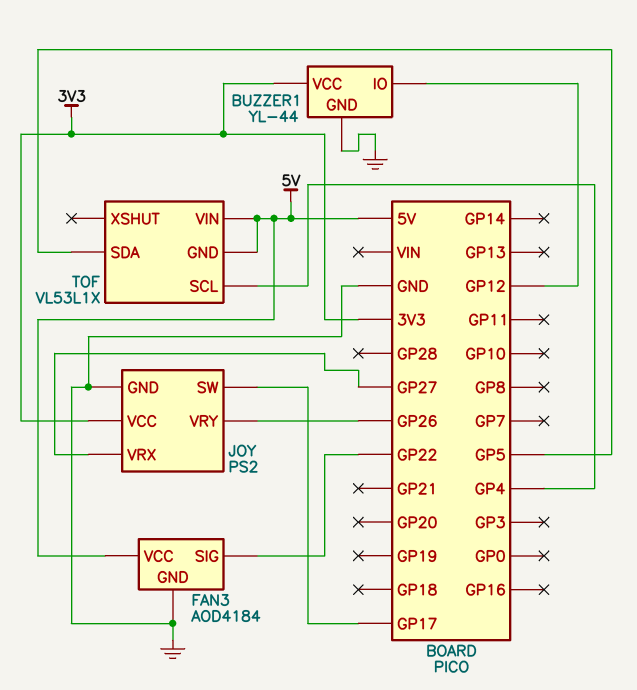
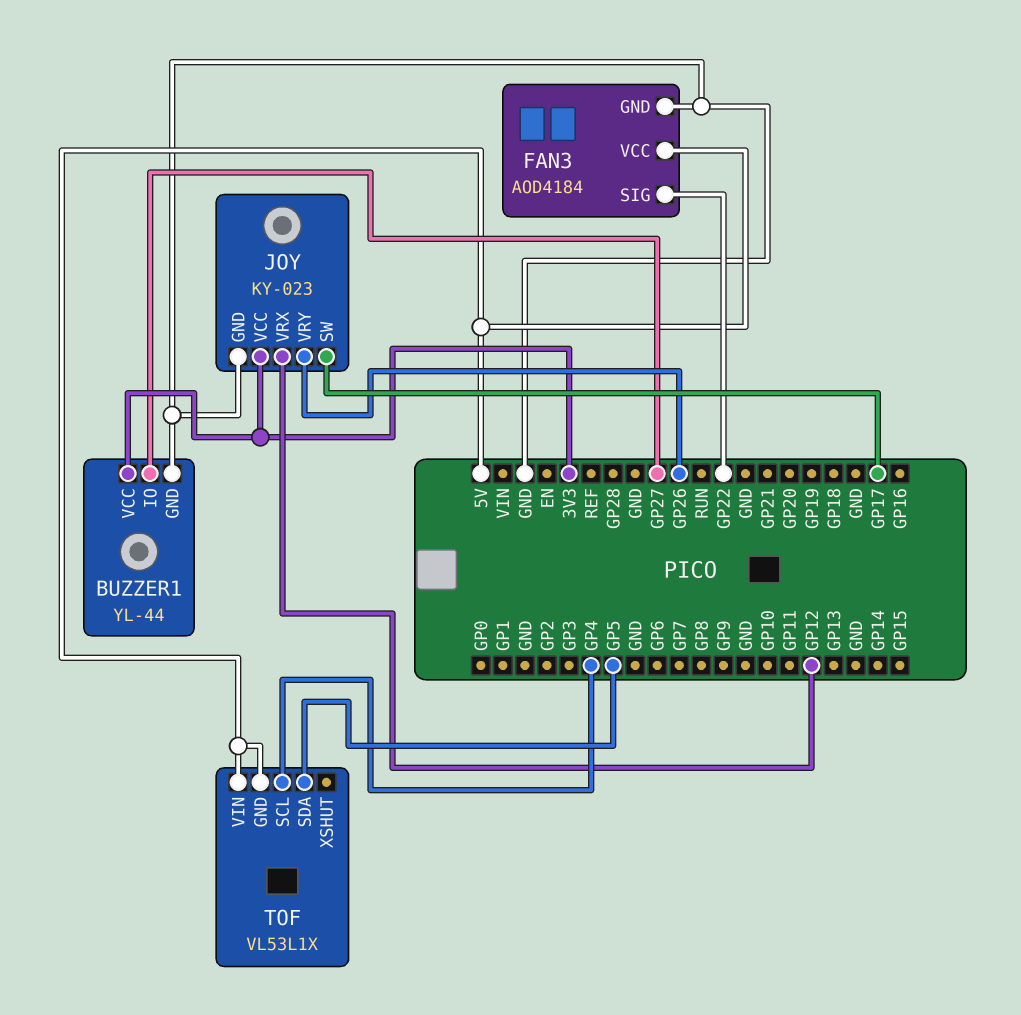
BUZZER1 pin IO: GP12 -> GP27
JOY: PS2 -> KY-023
JOY pin VRX: GP27 -> GP12

